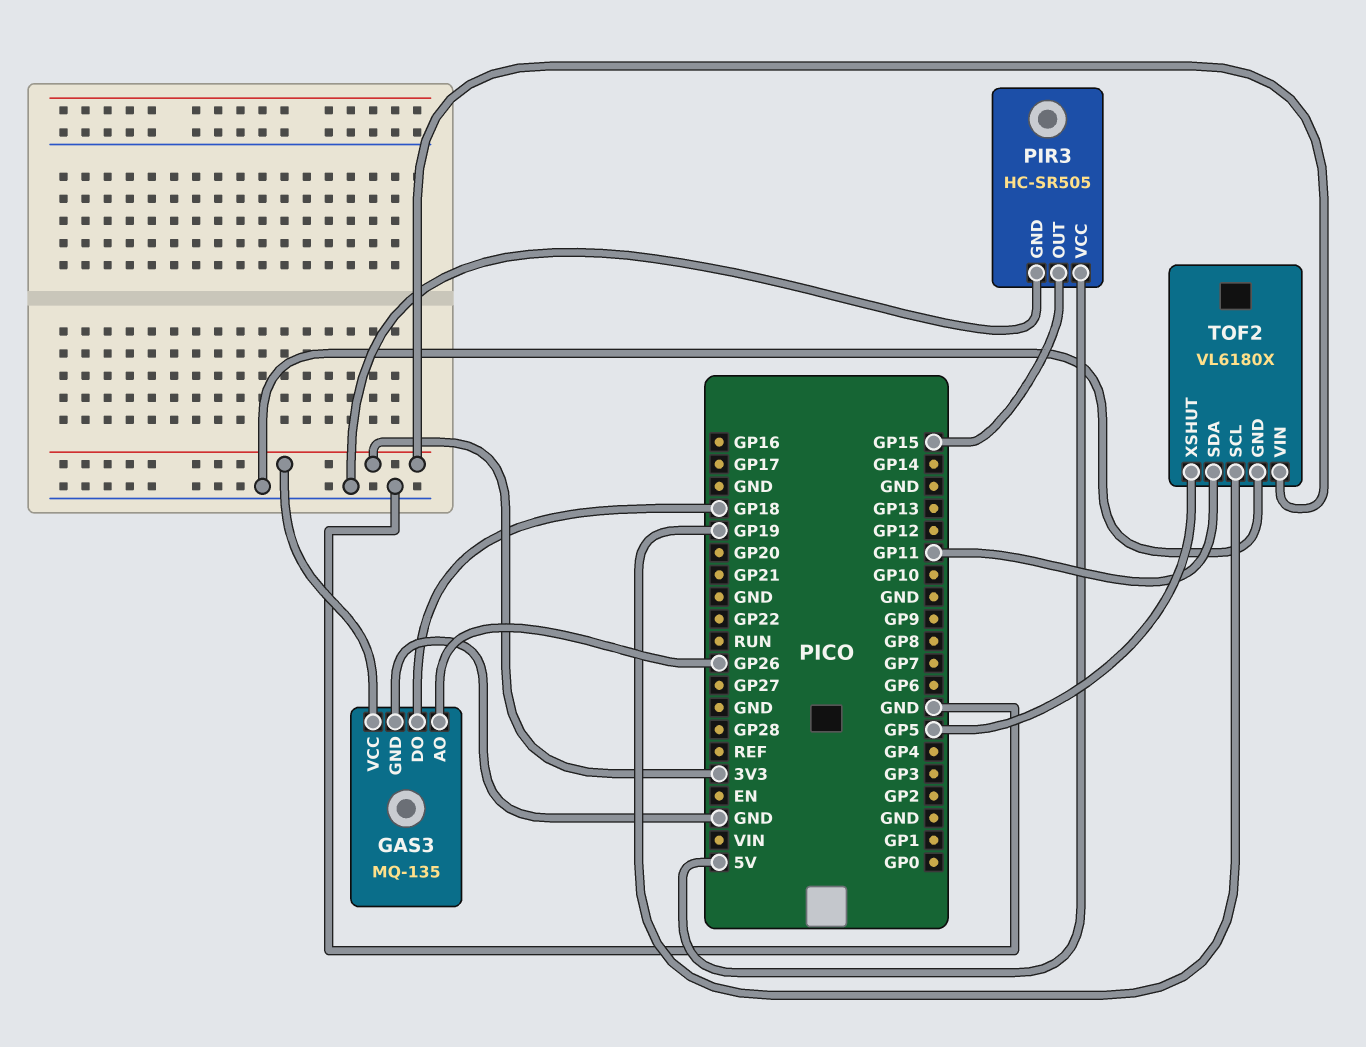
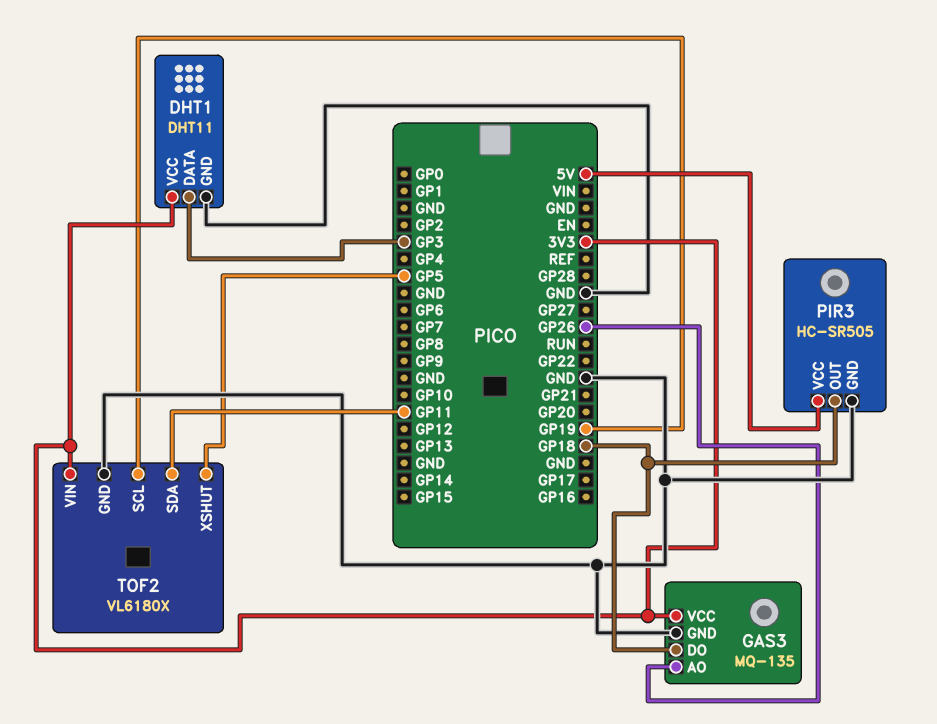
DHT1: none -> DHT11
DHT1 pin DATA: none -> GP3
DHT1 pin GND: none -> GND
DHT1 pin VCC: none -> 3V3
PIR3 pin OUT: GP15 -> GP18

